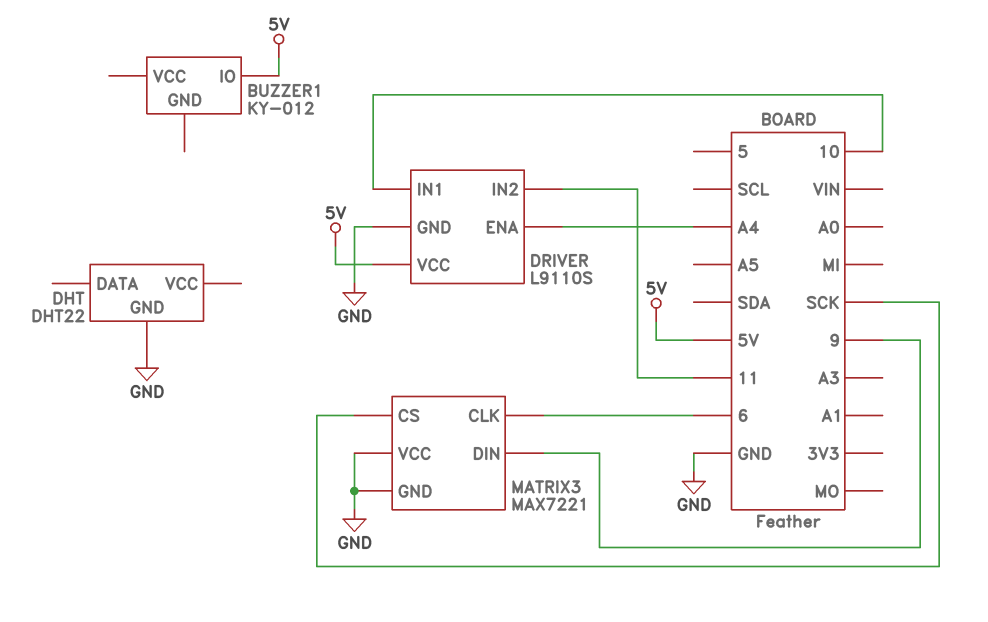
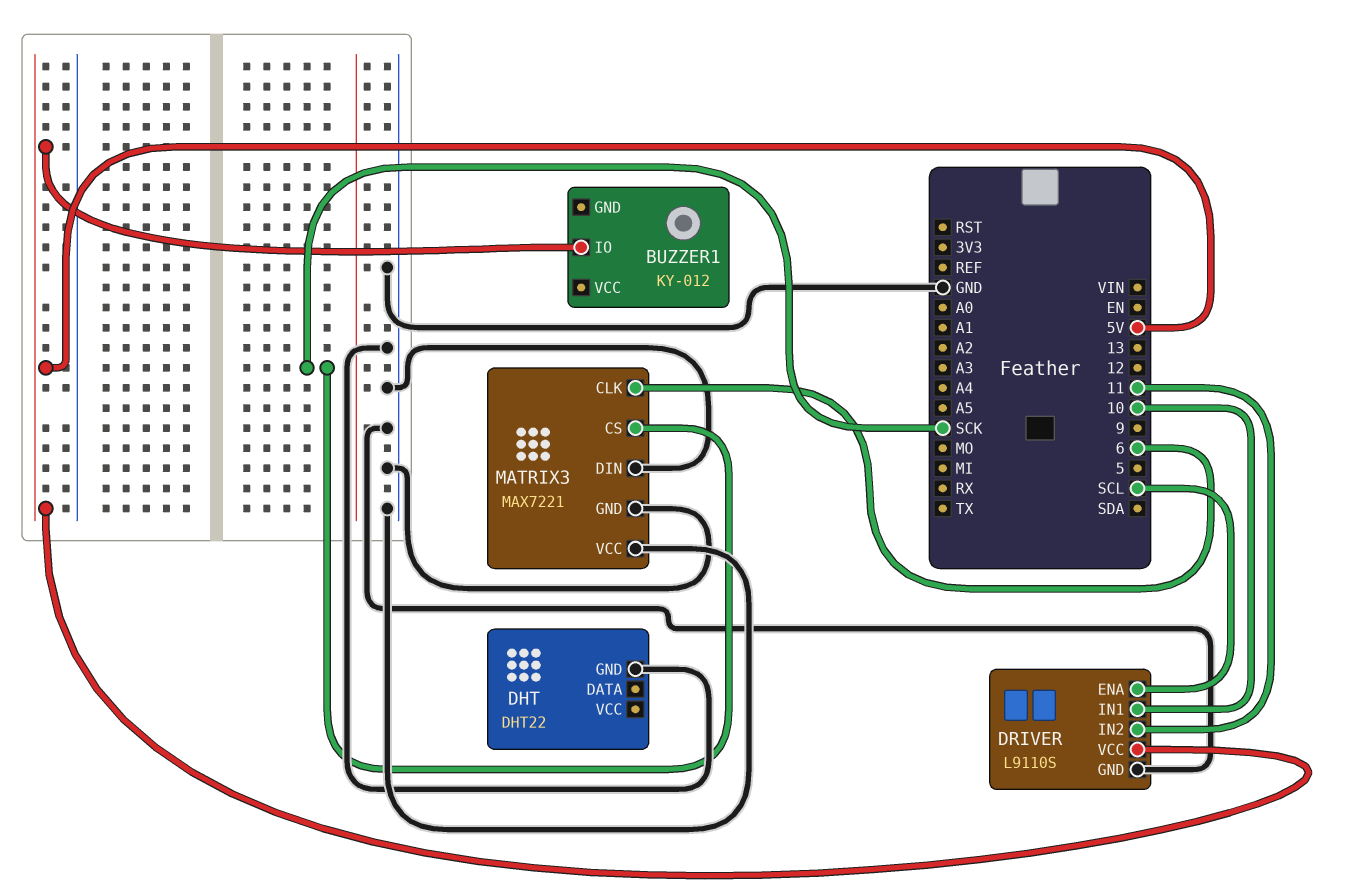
DRIVER pin ENA: A4 -> SCL
MATRIX3 pin DIN: 9 -> GND

